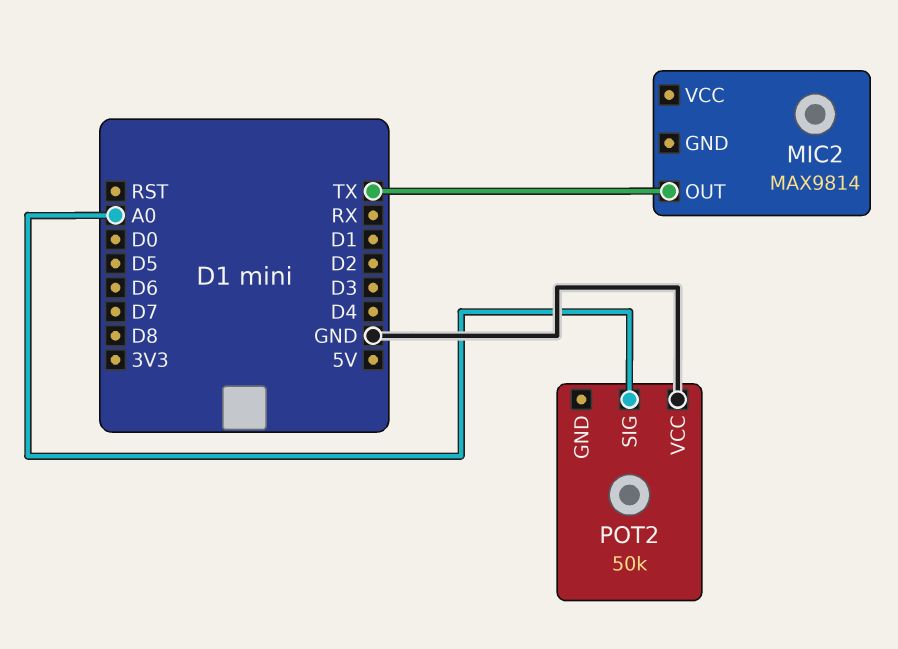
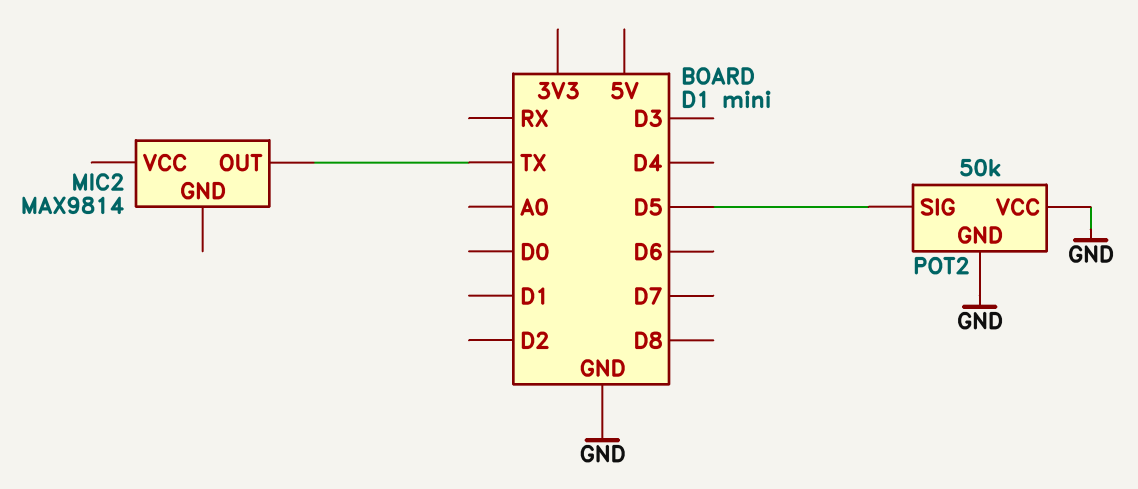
POT2 pin GND: none -> GND
POT2 pin SIG: A0 -> D5

